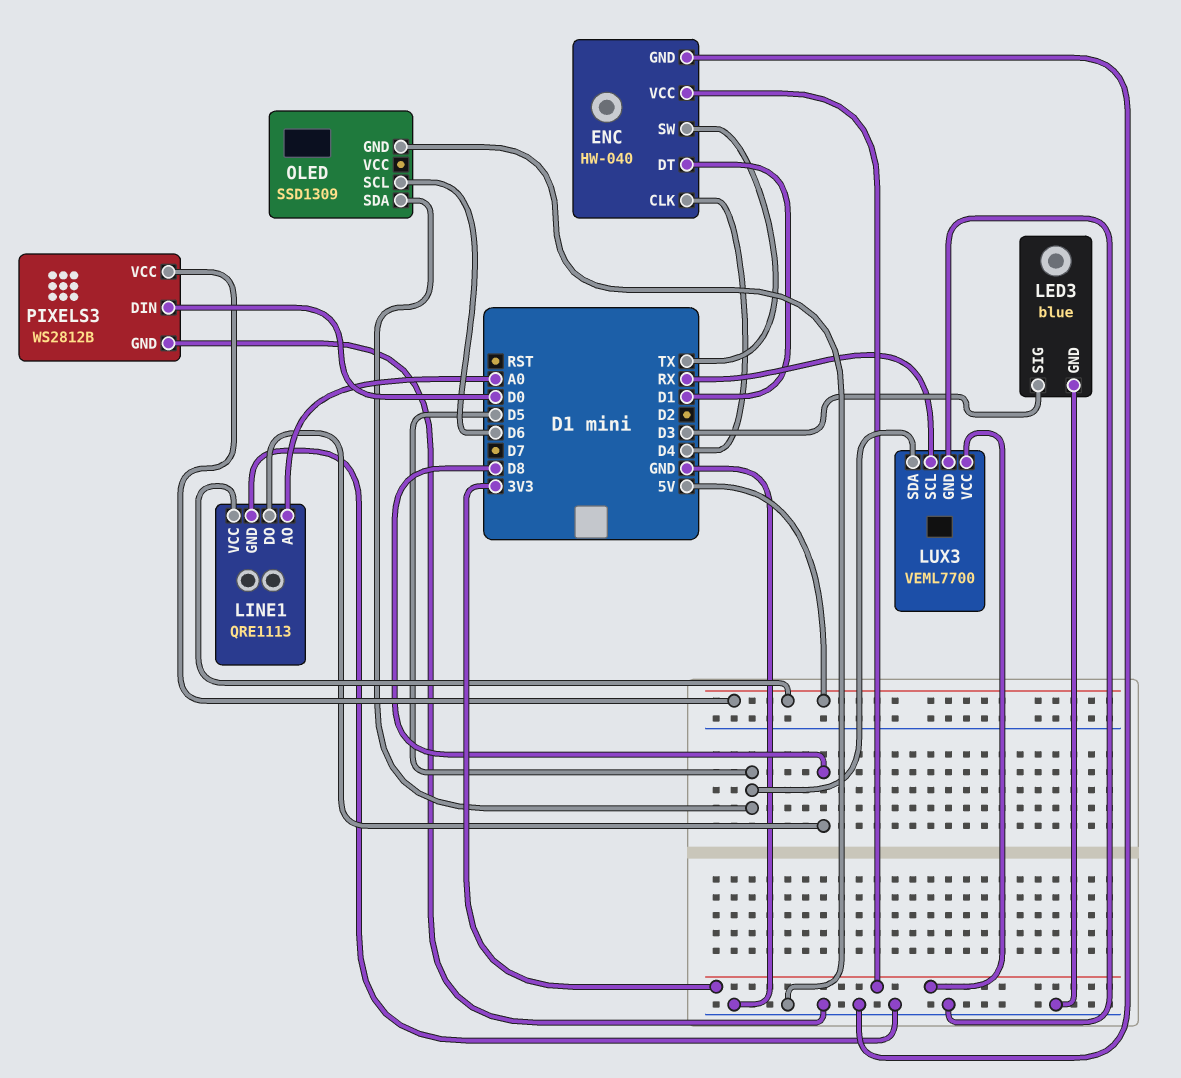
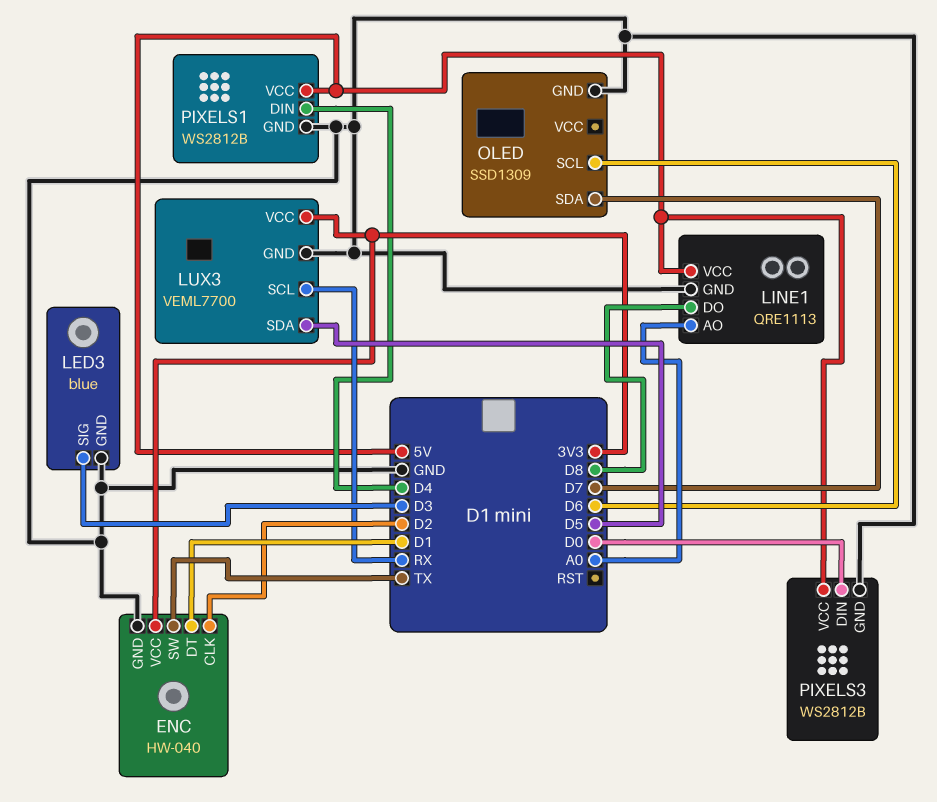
ENC pin CLK: D4 -> D2
OLED pin SDA: D5 -> D7
PIXELS1: none -> WS2812B
PIXELS1 pin DIN: none -> D4
PIXELS1 pin GND: none -> GND
PIXELS1 pin VCC: none -> 5V

